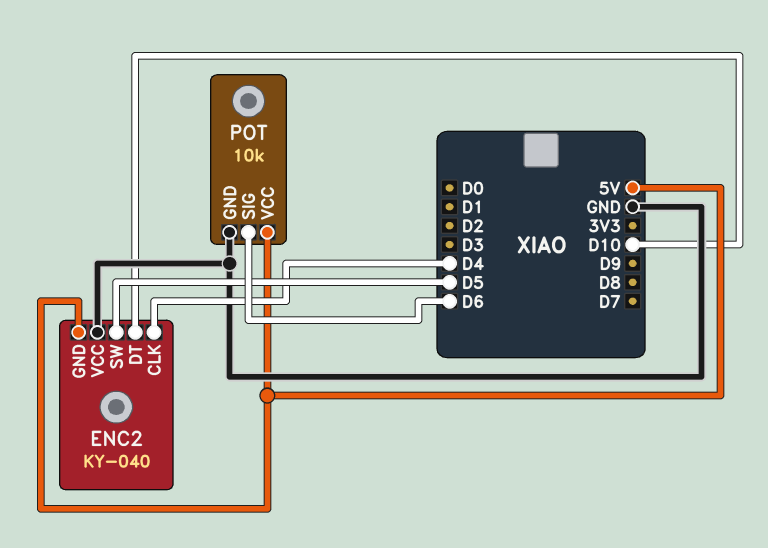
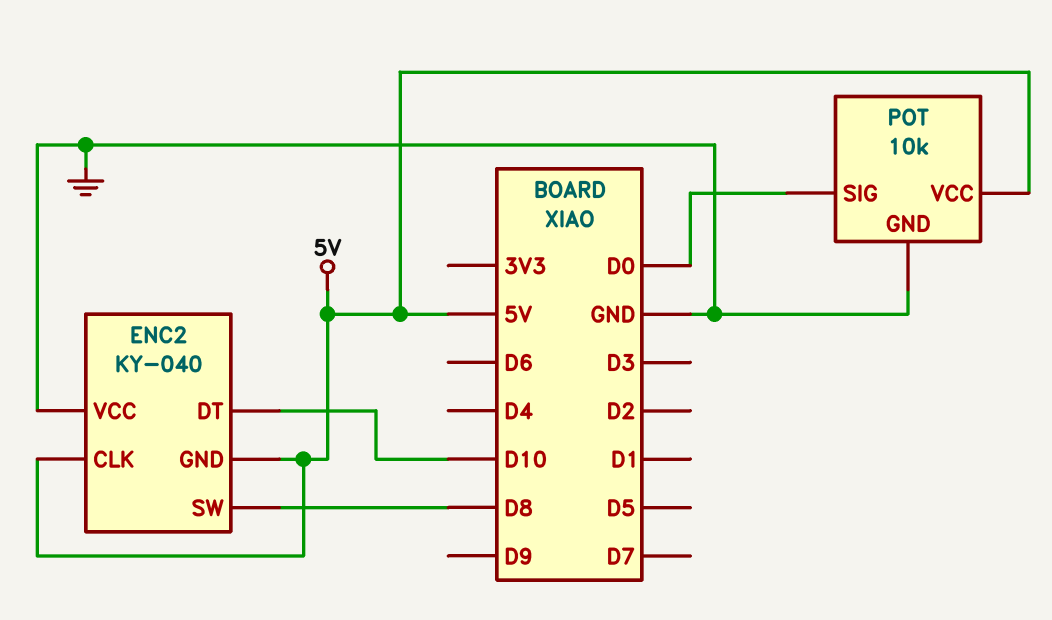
ENC2 pin CLK: D4 -> 5V
ENC2 pin SW: D5 -> D8
POT pin SIG: D6 -> D0

